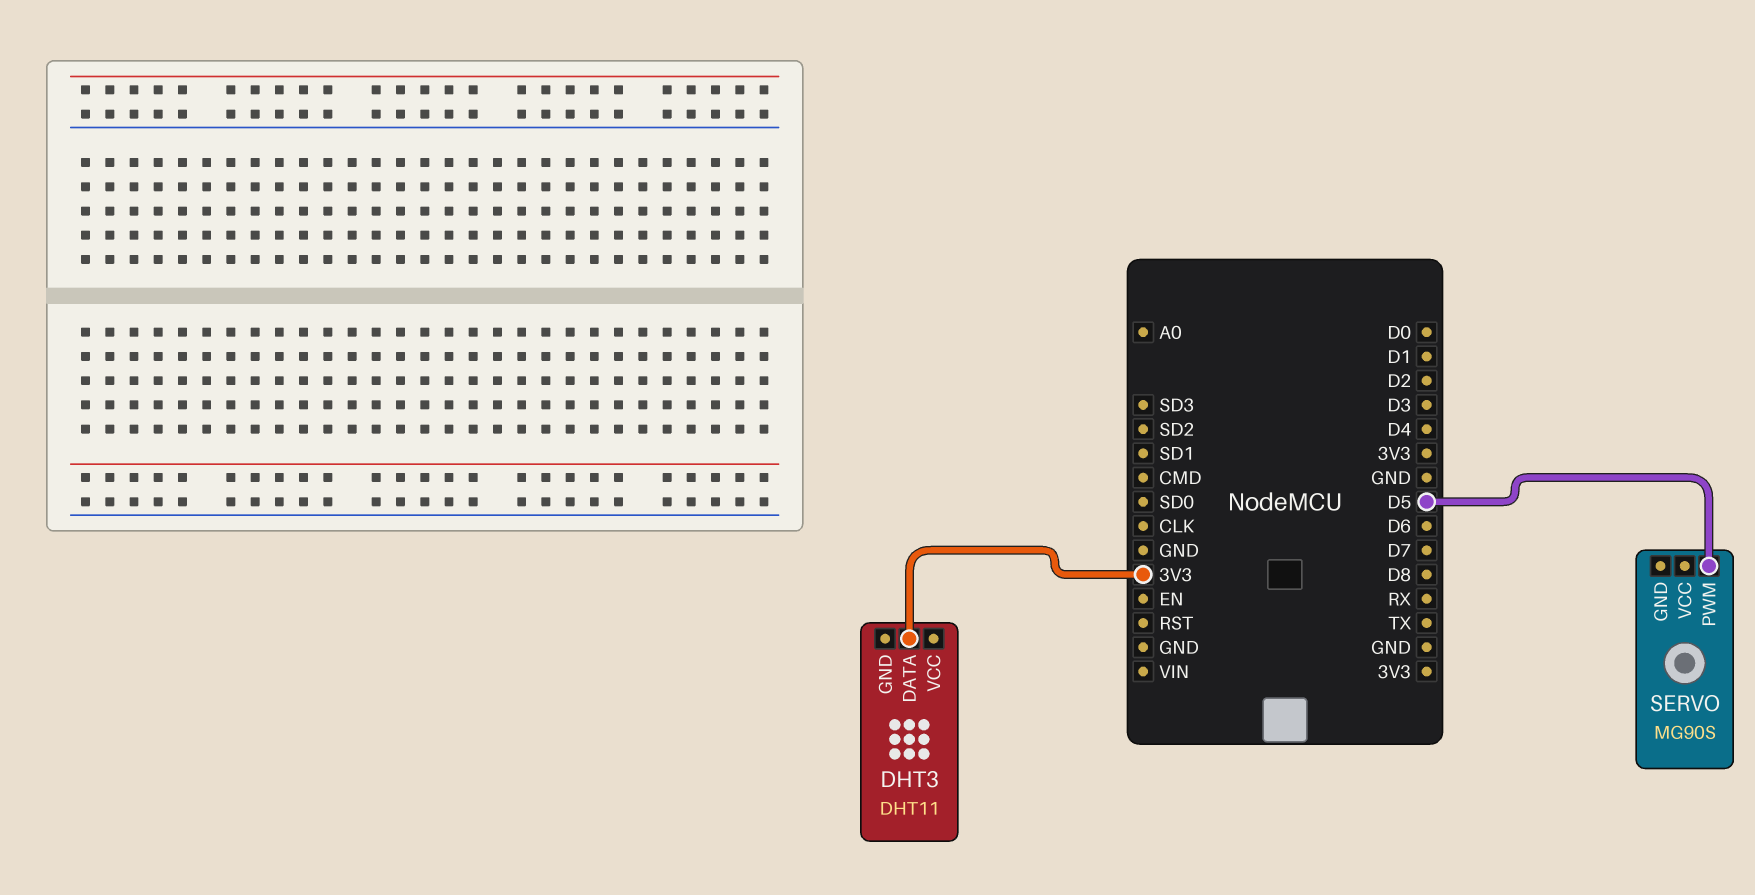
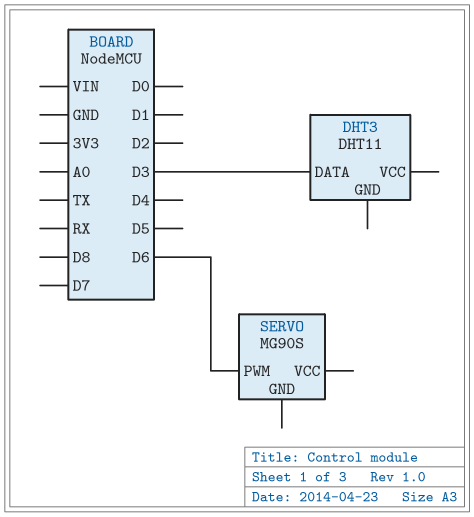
DHT3 pin DATA: 3V3 -> D3
SERVO pin PWM: D5 -> D6

